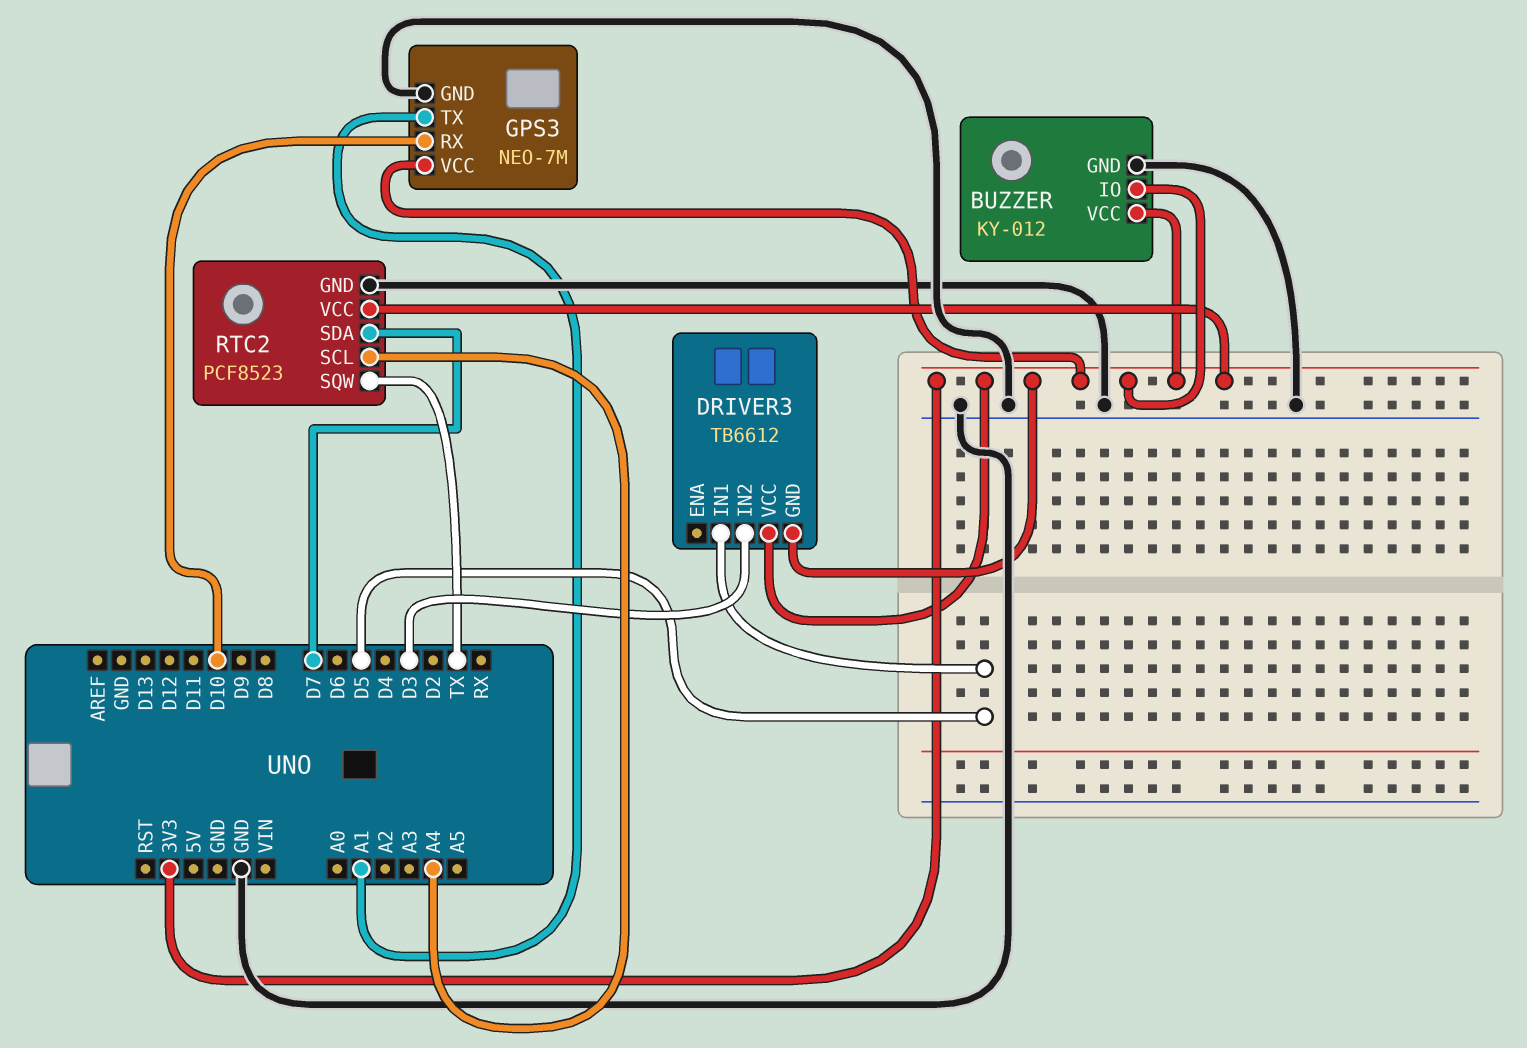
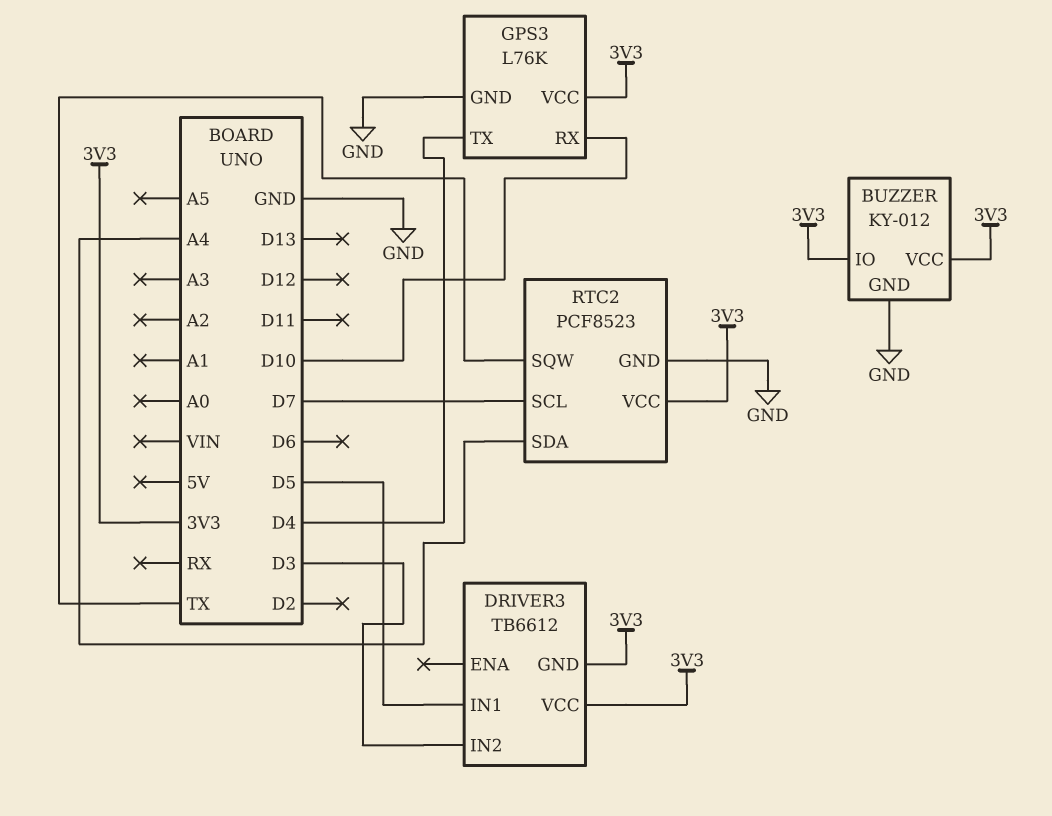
GPS3: NEO-7M -> L76K
GPS3 pin TX: A1 -> D4
RTC2 pin SCL: A4 -> D7
RTC2 pin SDA: D7 -> A4

